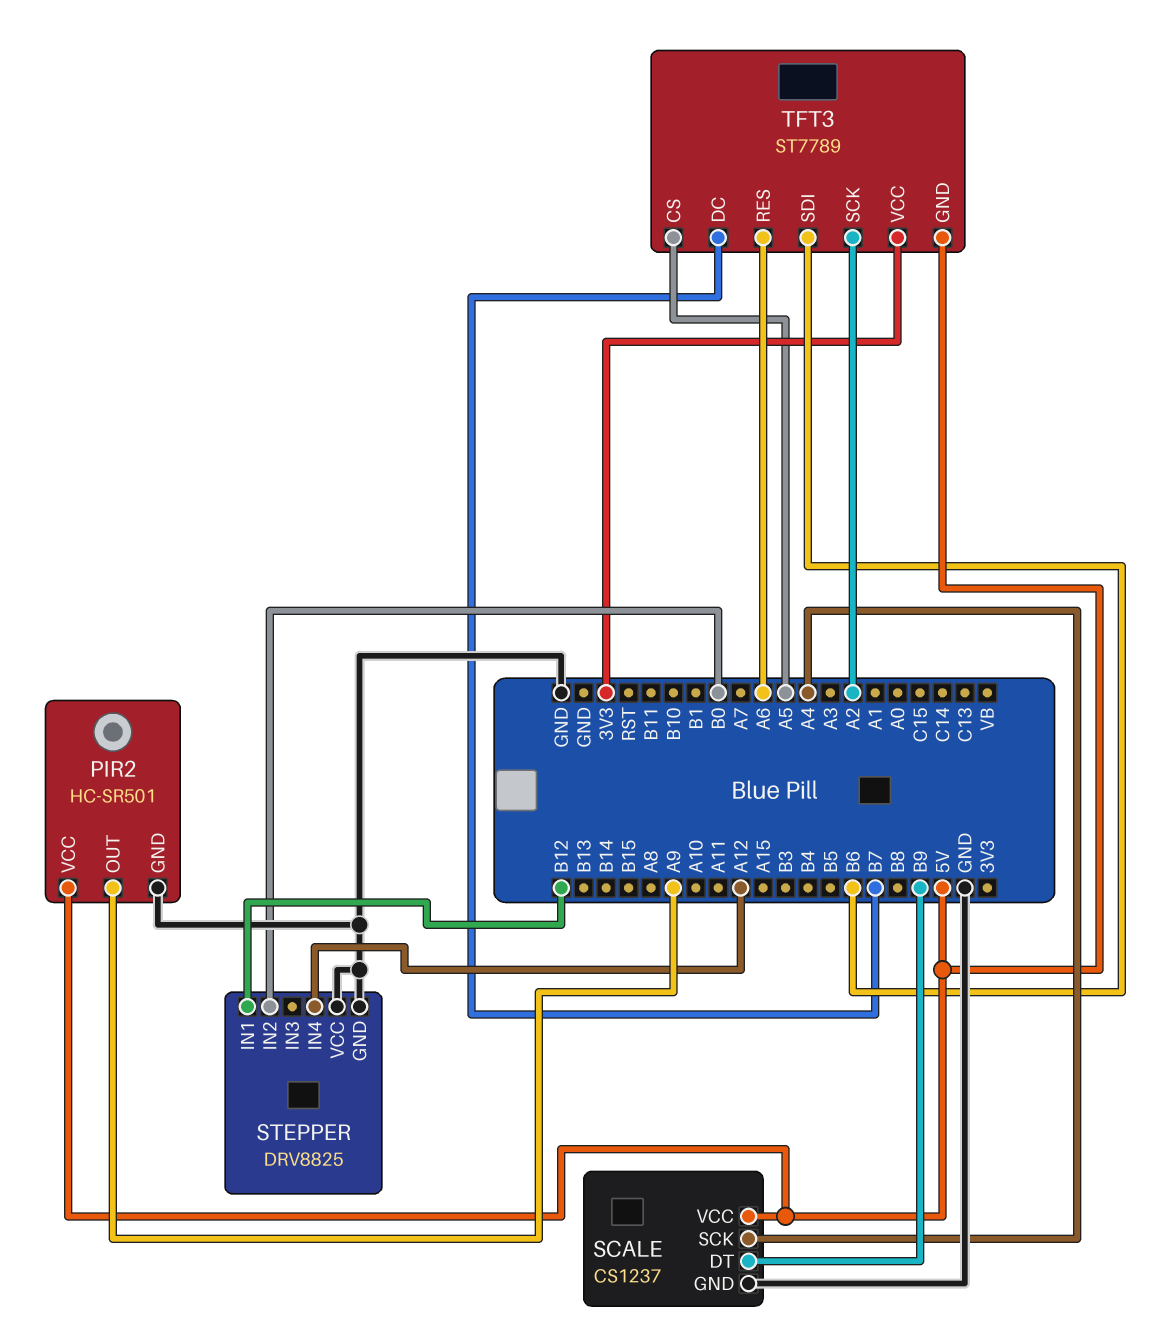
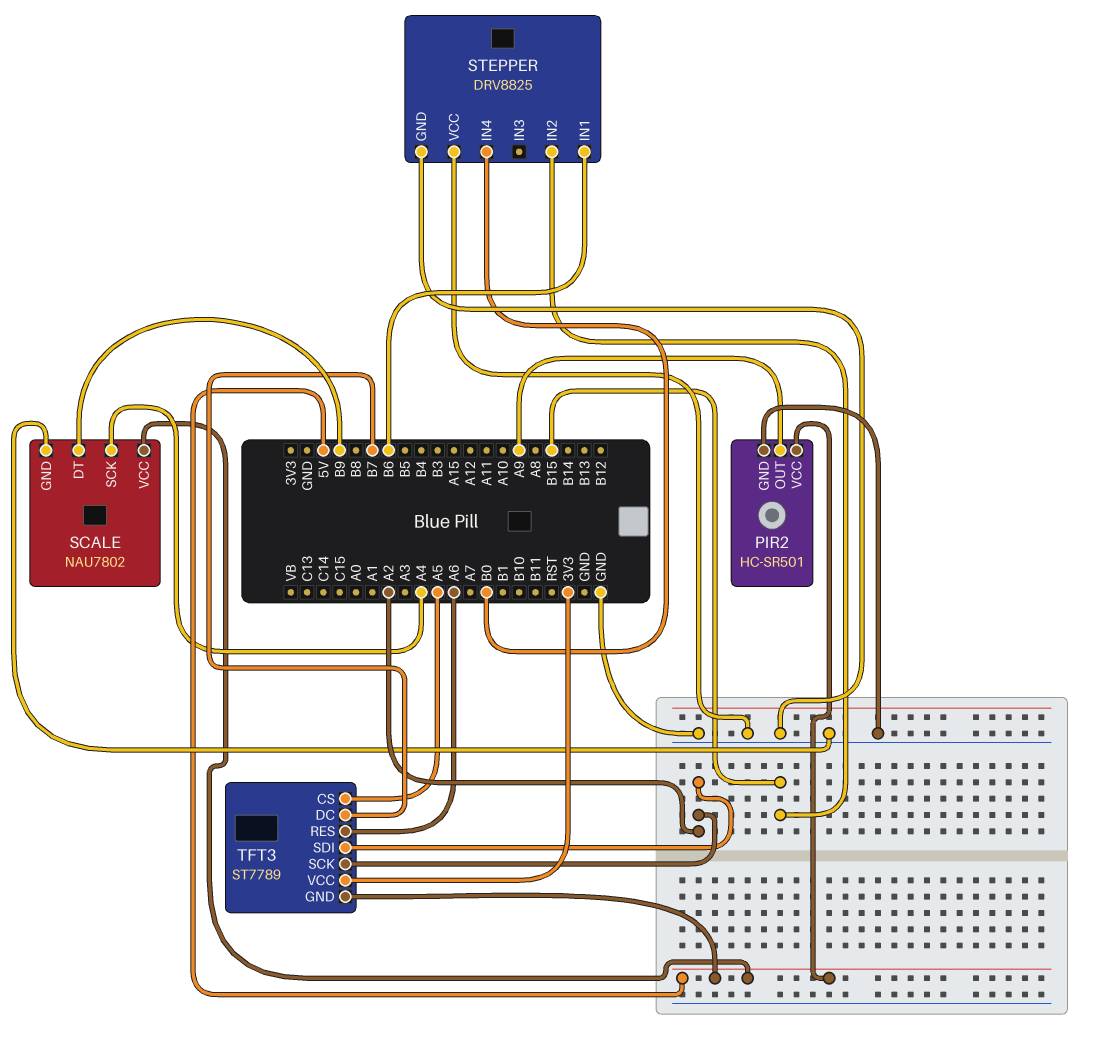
SCALE: CS1237 -> NAU7802
STEPPER pin IN1: B12 -> B6
STEPPER pin IN2: B0 -> B15
STEPPER pin IN4: A12 -> B0
TFT3 pin SDI: B6 -> A2

